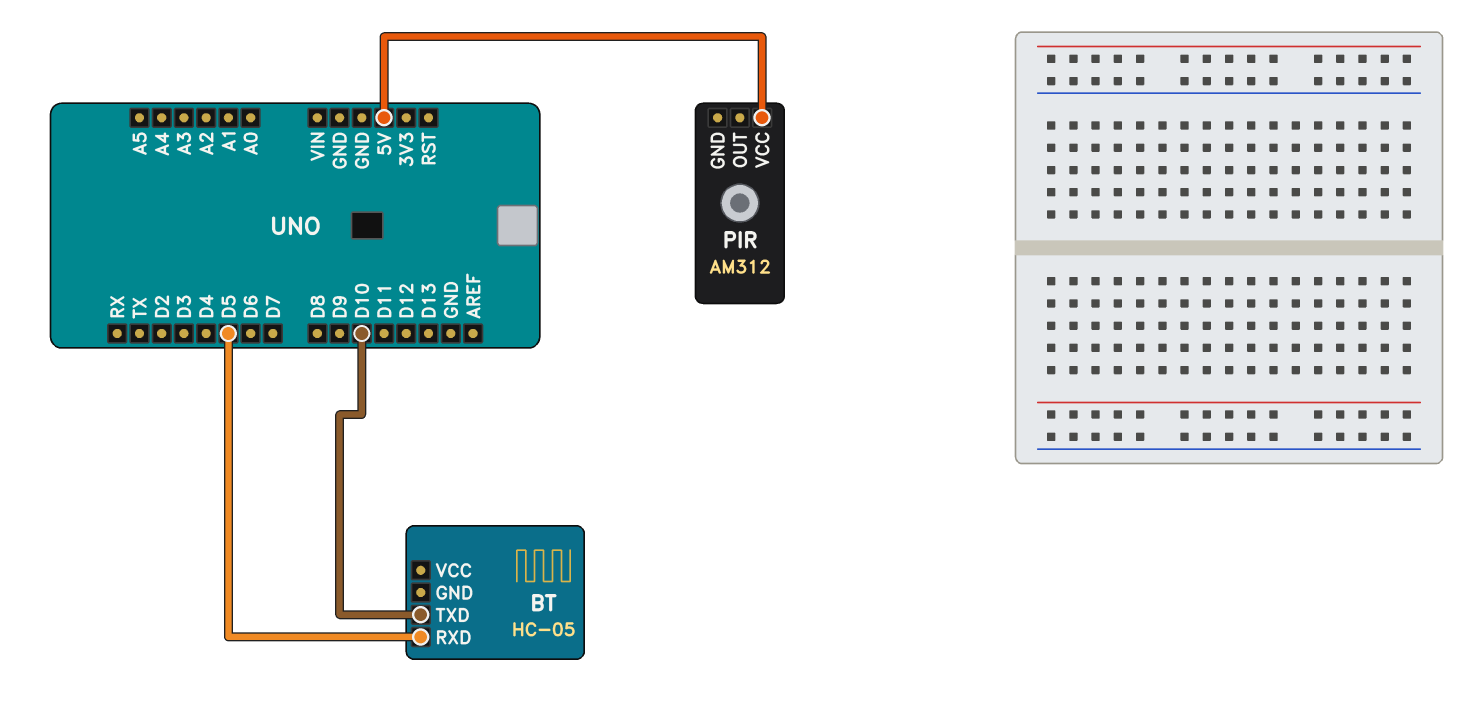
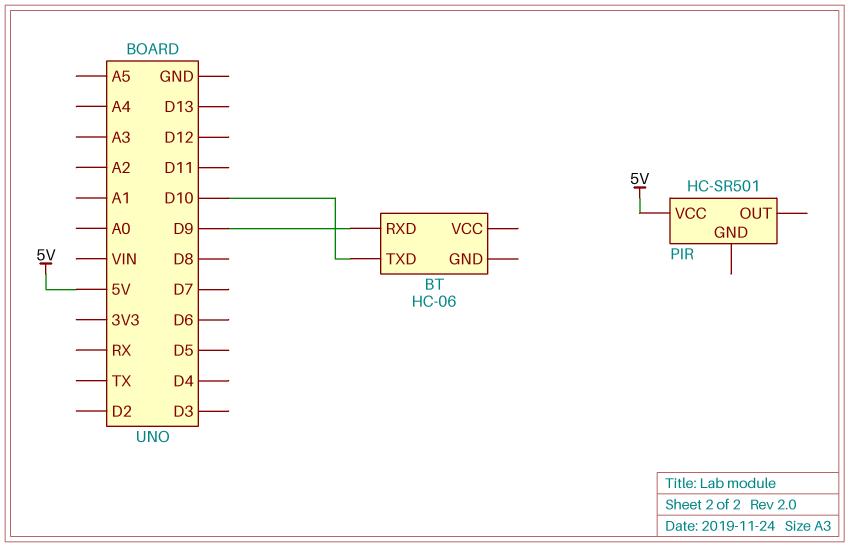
BT: HC-05 -> HC-06
BT pin RXD: D5 -> D9
PIR: AM312 -> HC-SR501

